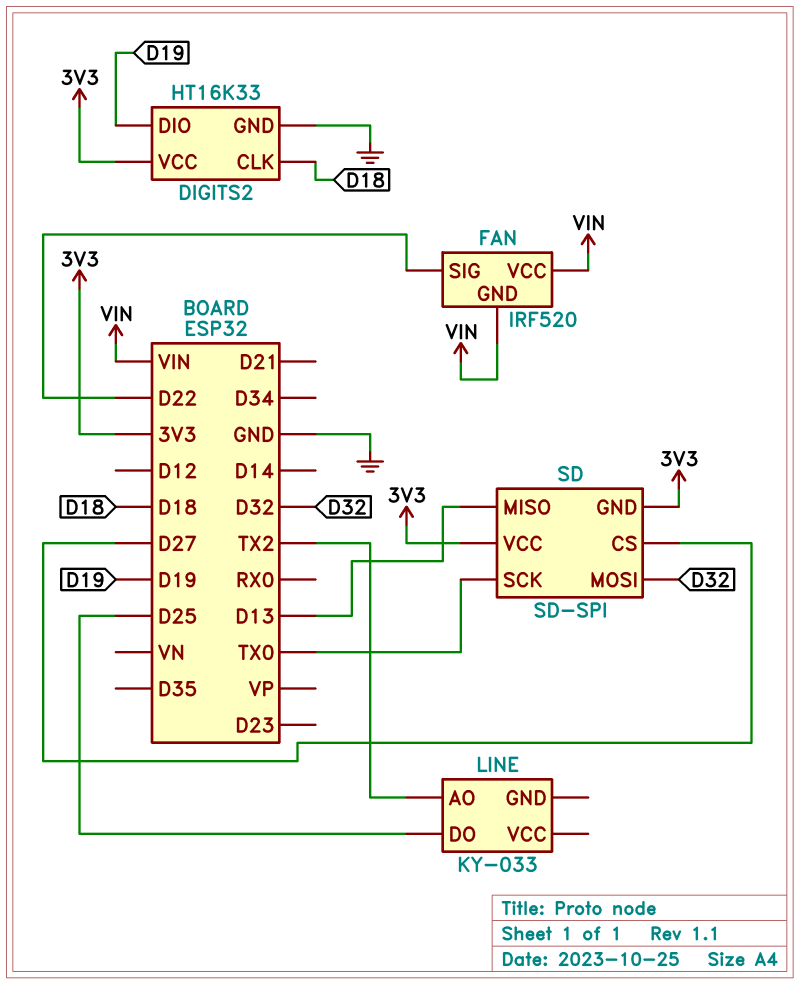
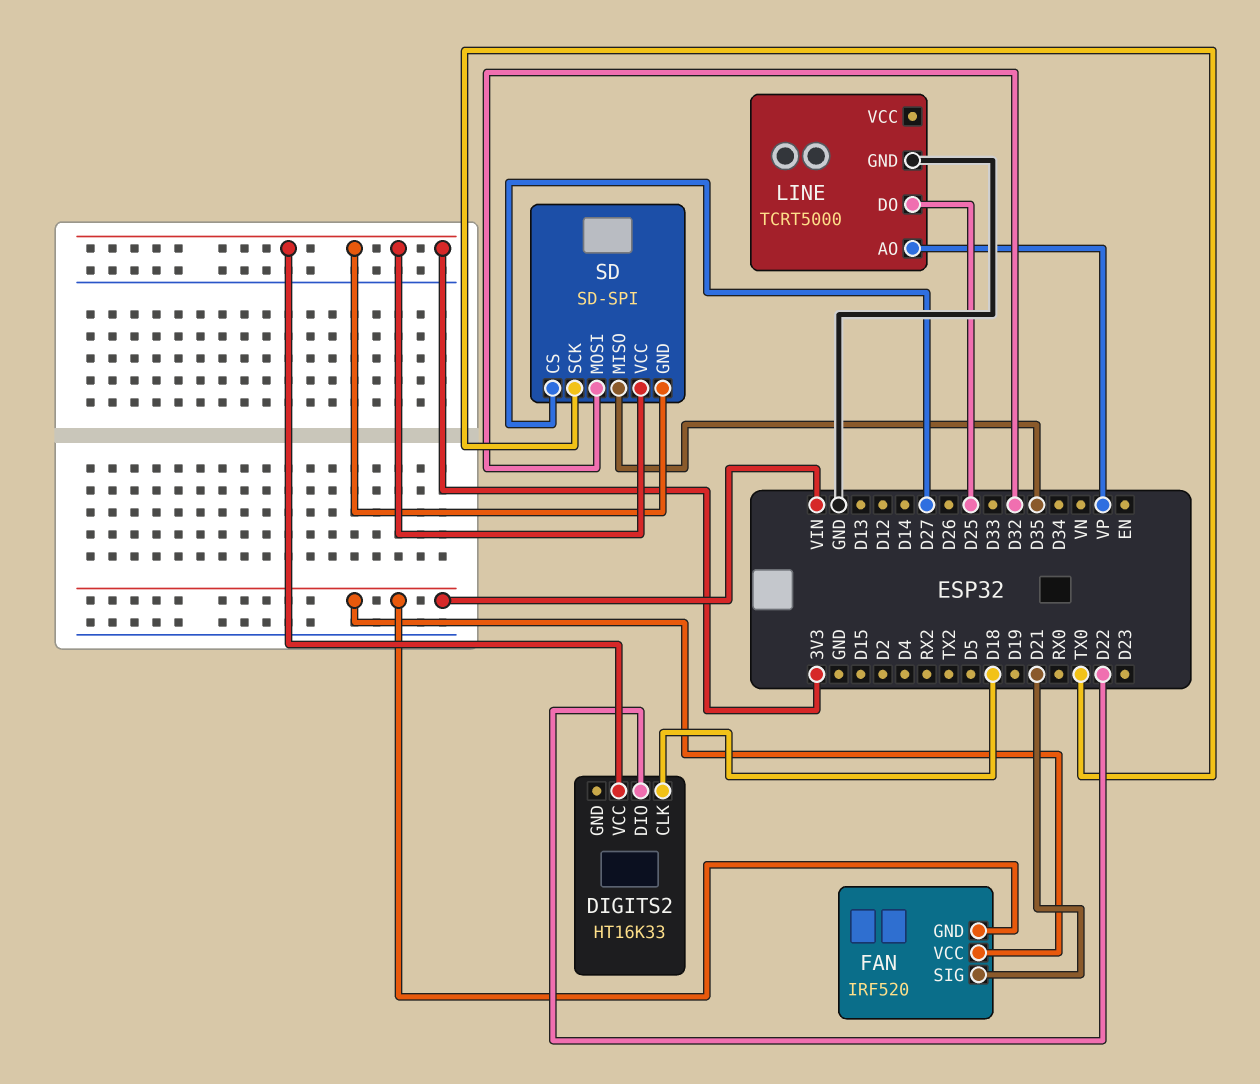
DIGITS2 pin DIO: D19 -> D22
DIGITS2 pin GND: GND -> none
FAN pin SIG: D22 -> D21
LINE: KY-033 -> TCRT5000
LINE pin AO: TX2 -> VP
LINE pin GND: none -> GND
SD pin MISO: D13 -> D35

